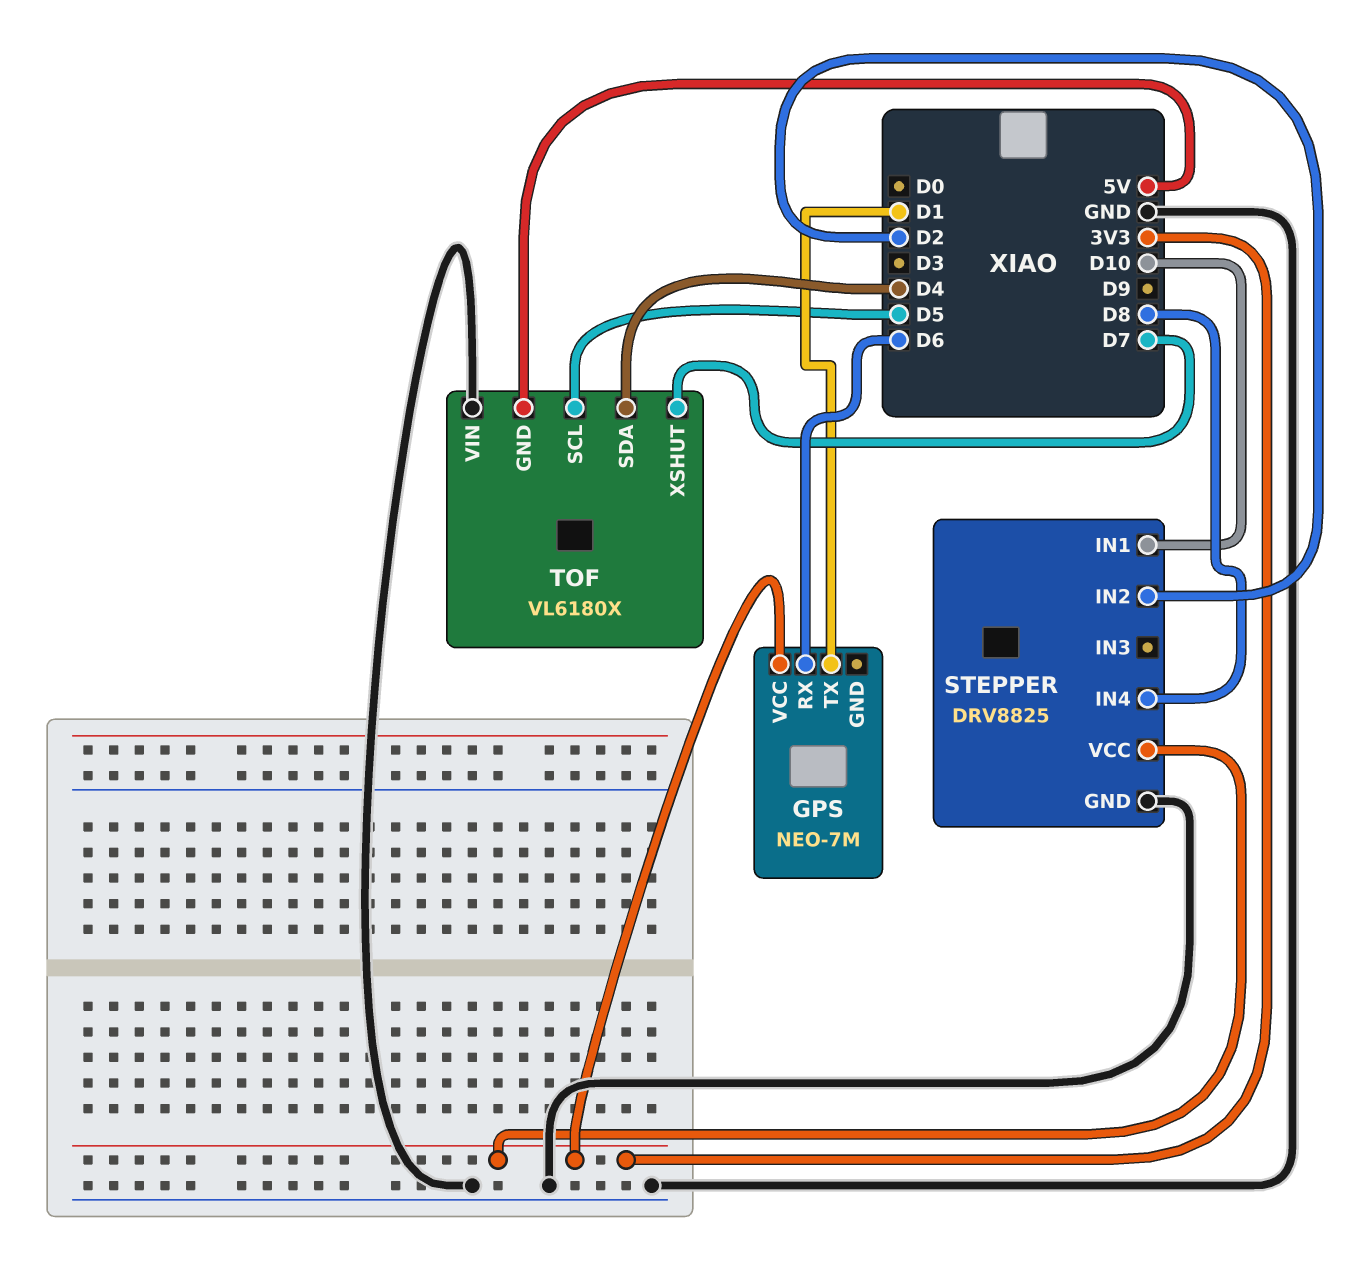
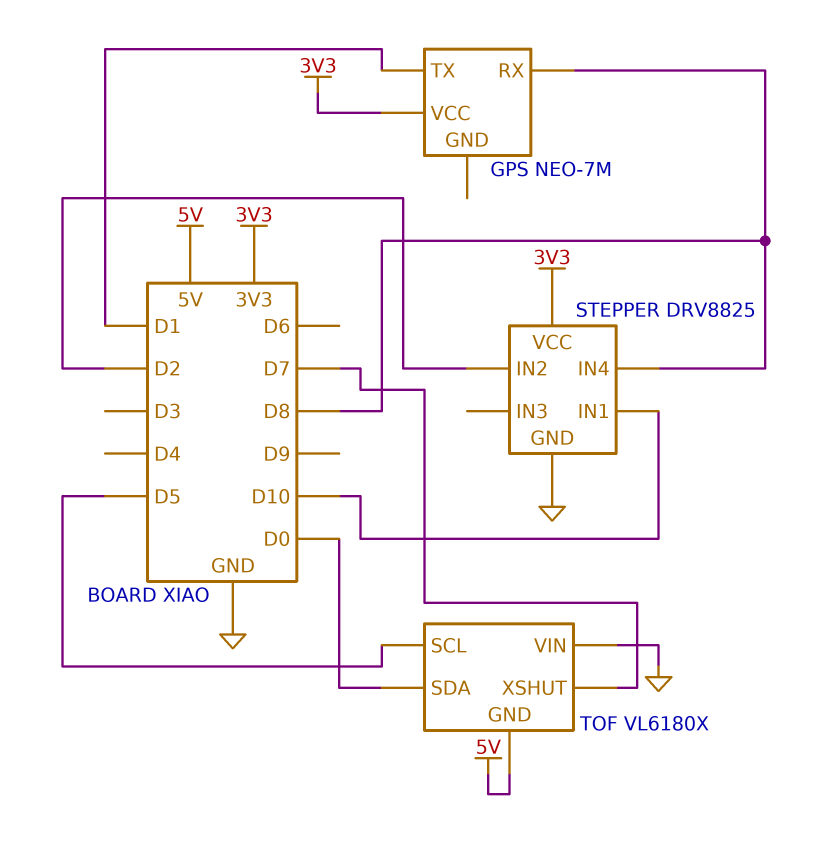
GPS pin RX: D6 -> D8
TOF pin SDA: D4 -> D0

